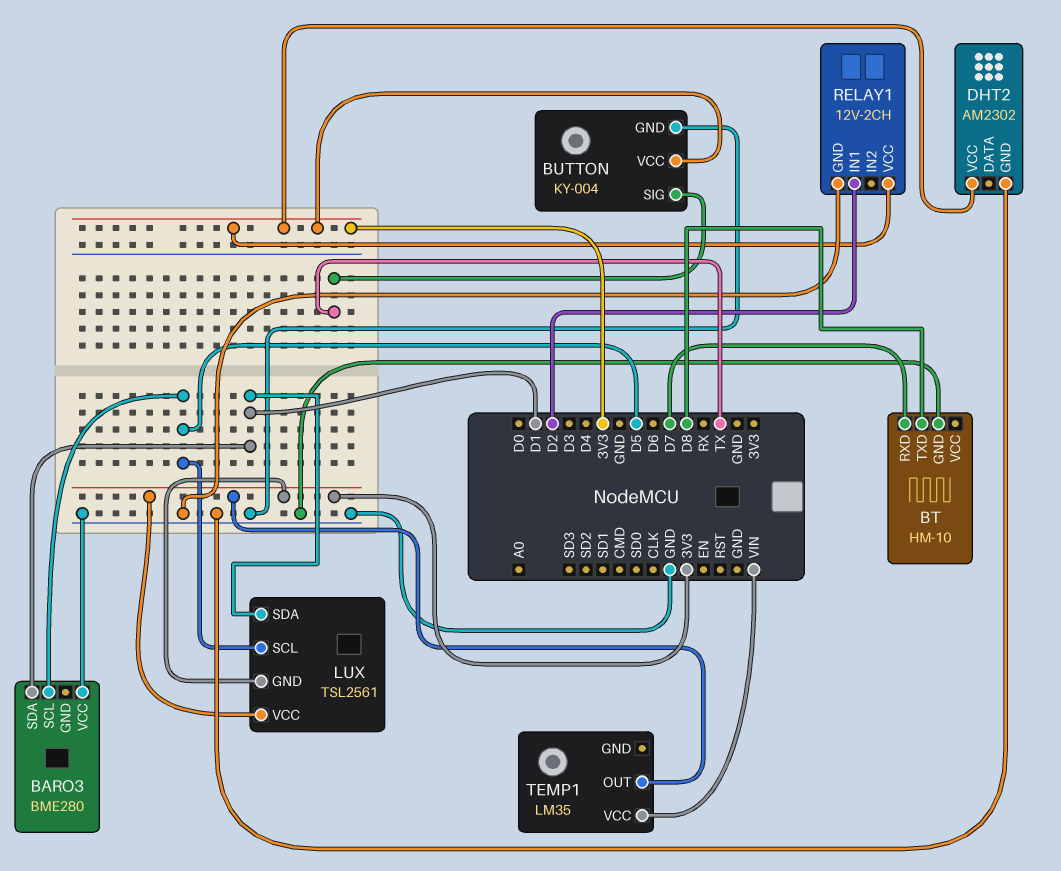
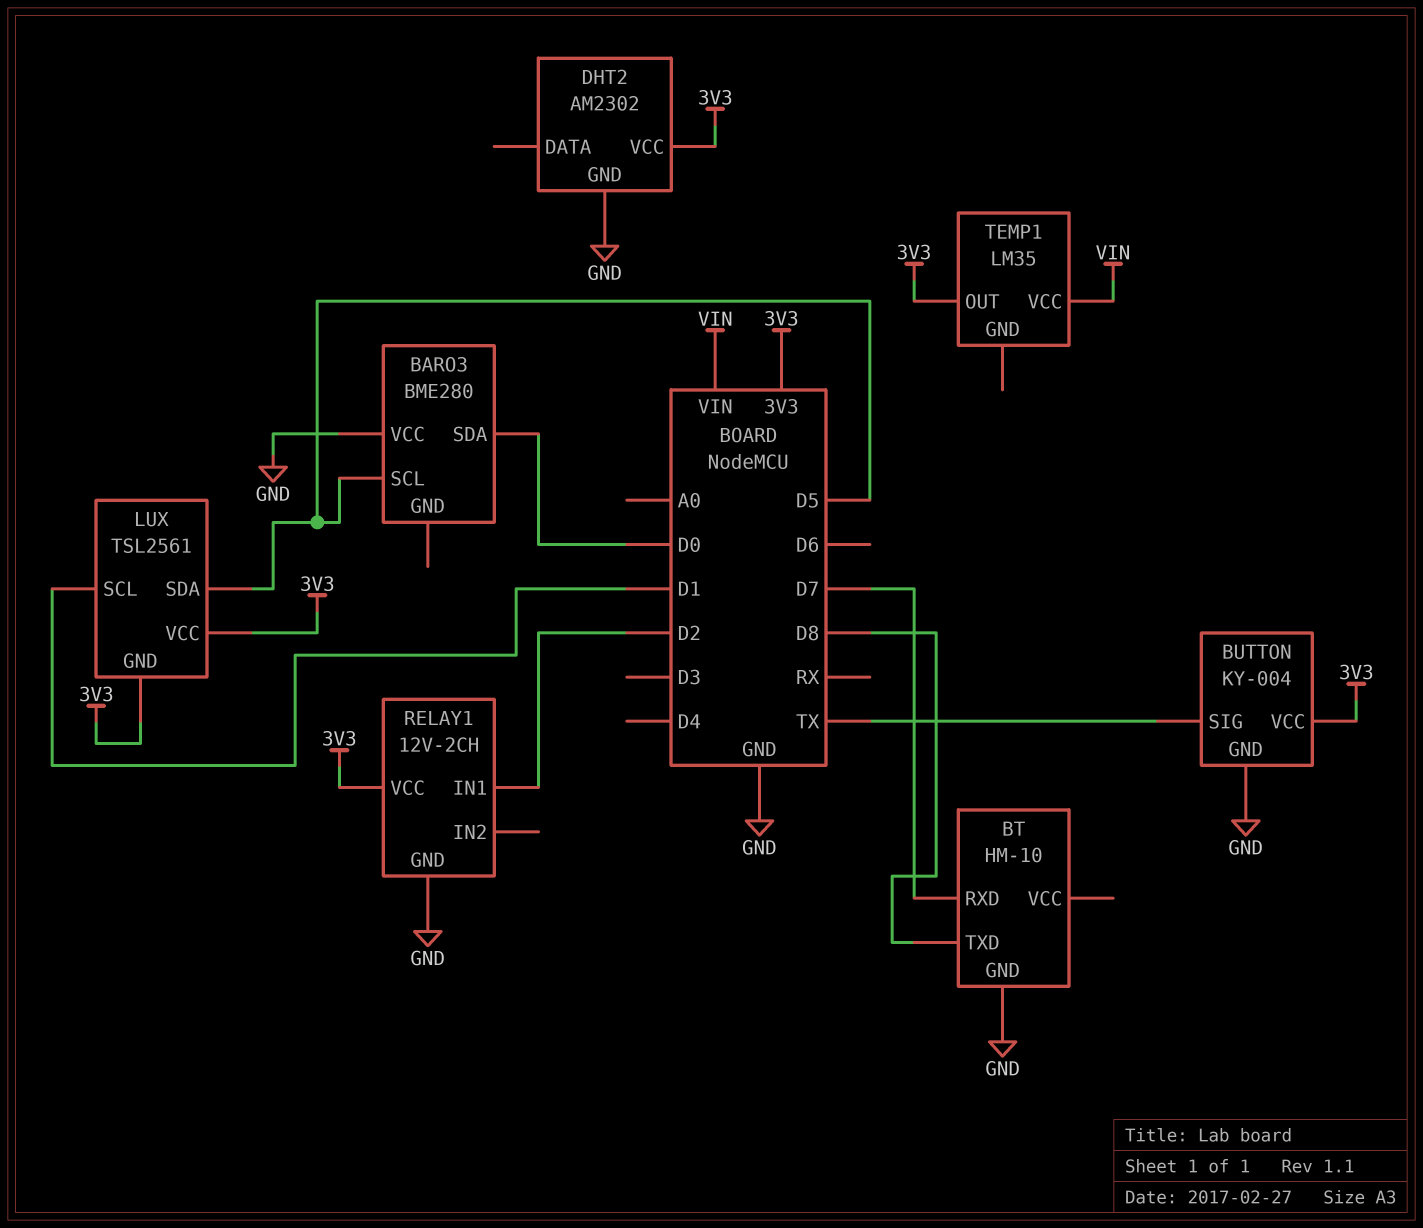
BARO3 pin SDA: D1 -> D0
LUX pin SCL: D5 -> D1
LUX pin SDA: D1 -> D5

